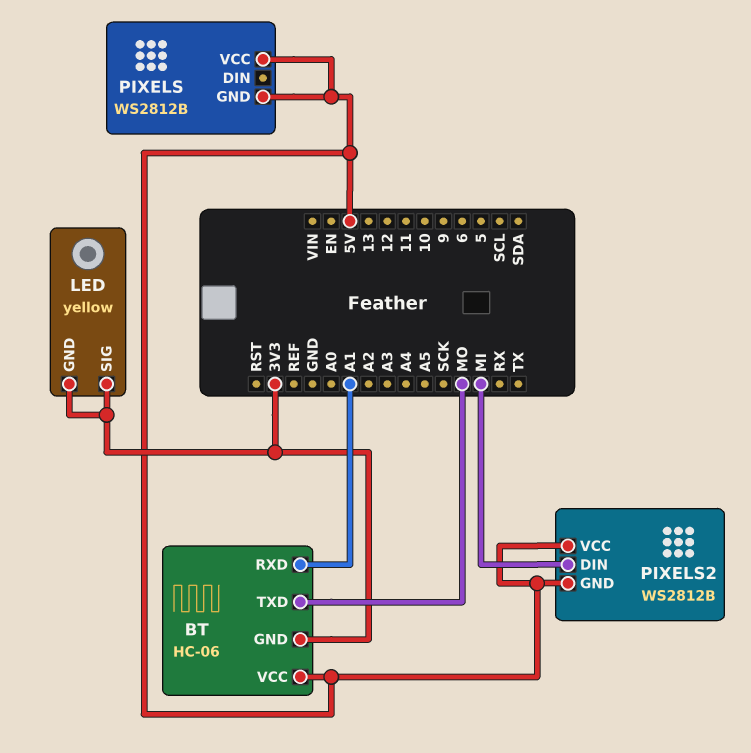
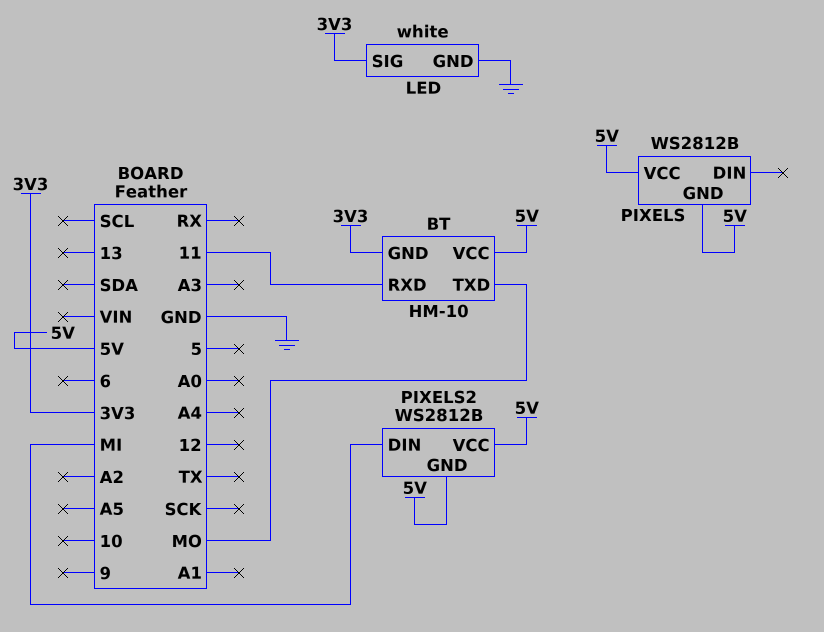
BT: HC-06 -> HM-10
BT pin RXD: A1 -> 11
LED: yellow -> white
LED pin GND: 3V3 -> GND

